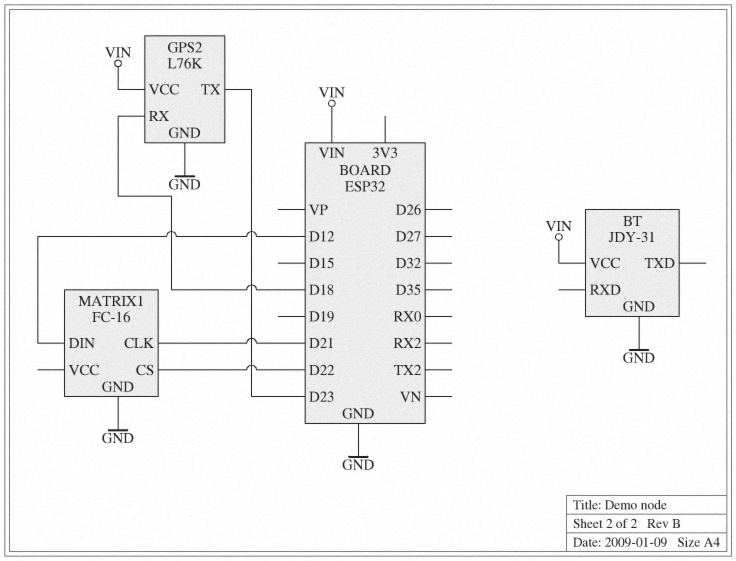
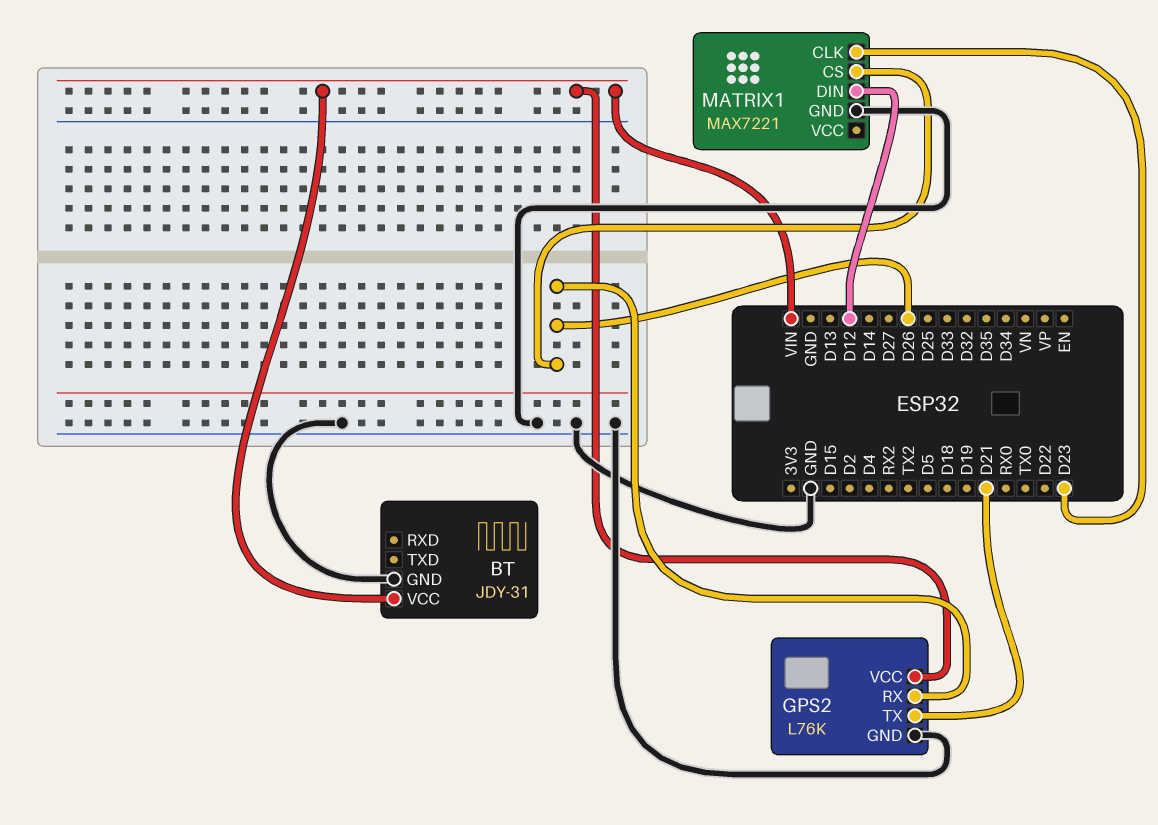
GPS2 pin RX: D18 -> D26
GPS2 pin TX: D23 -> D21
MATRIX1: FC-16 -> MAX7221
MATRIX1 pin CLK: D21 -> D23
MATRIX1 pin CS: D22 -> D26

